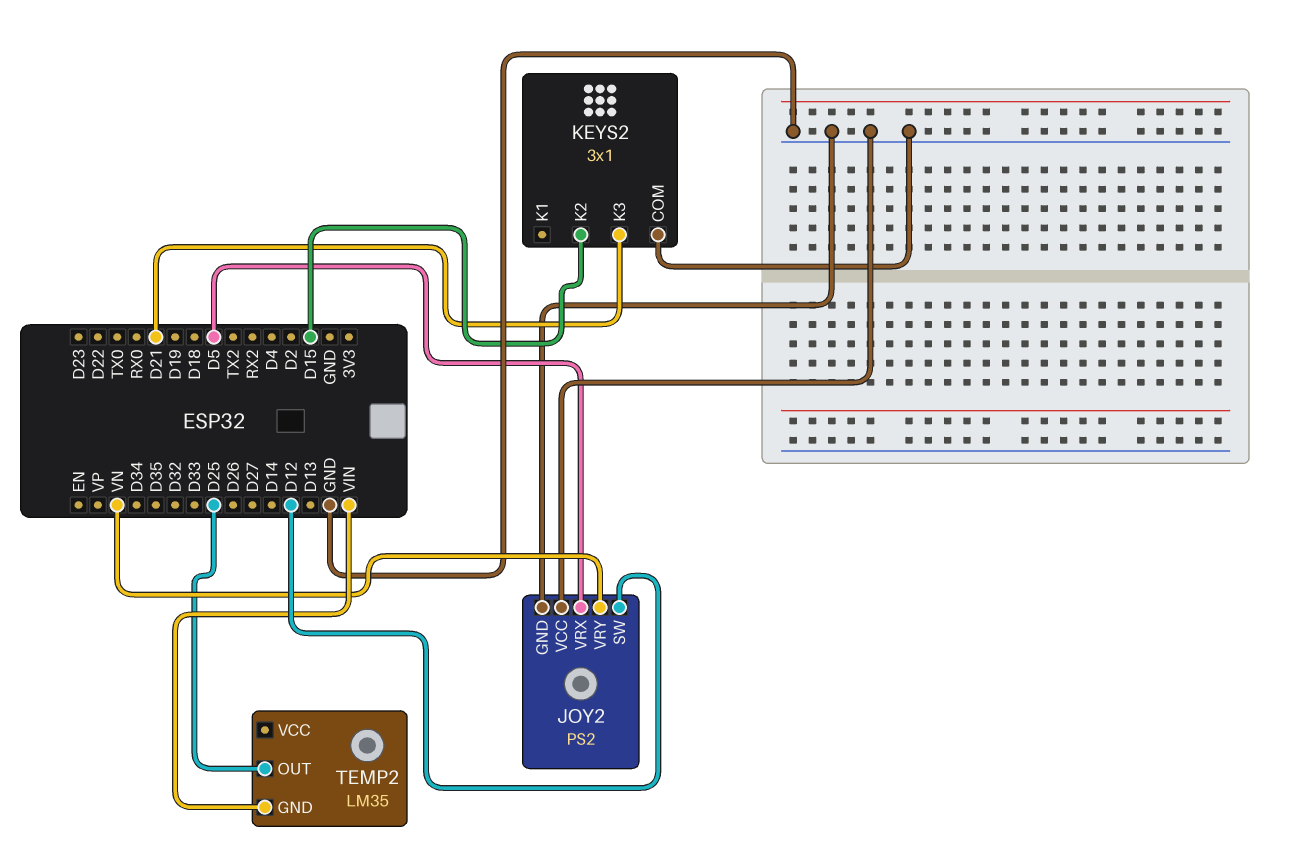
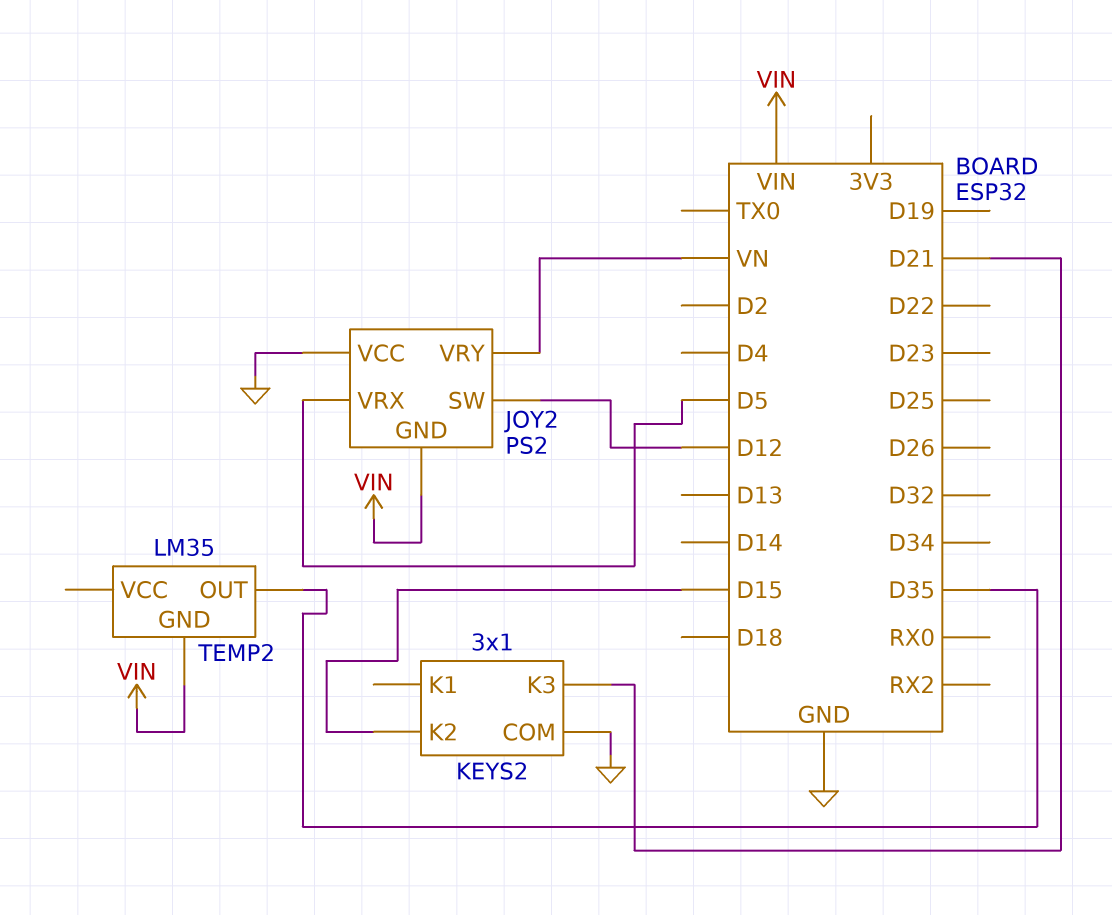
JOY2 pin GND: GND -> VIN
TEMP2 pin OUT: D25 -> D35

